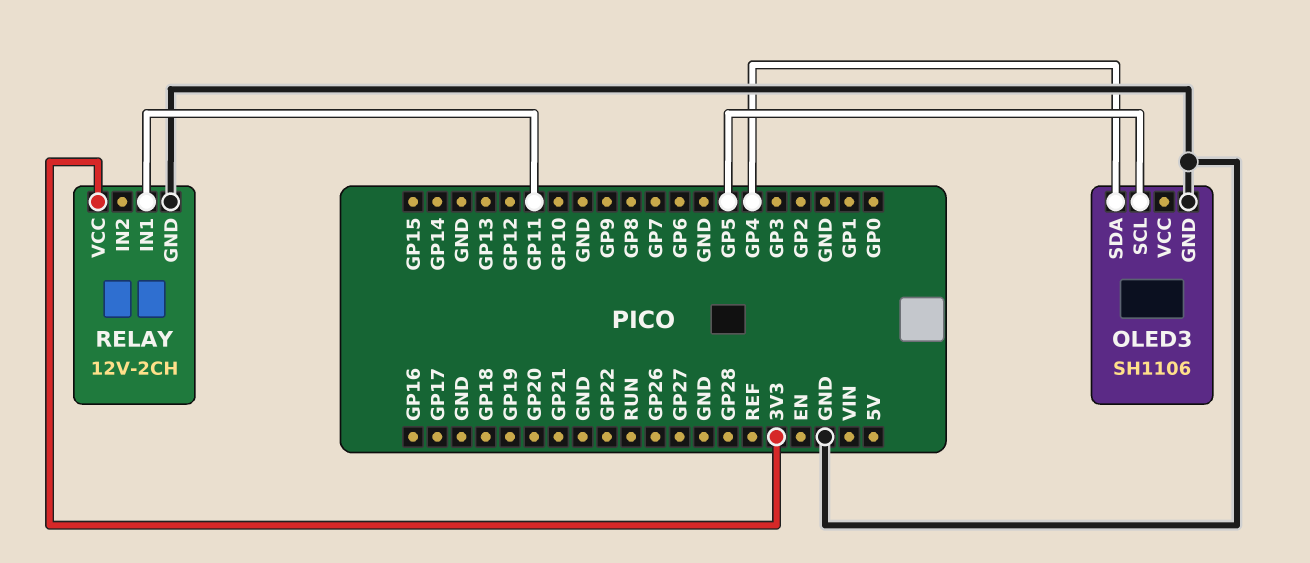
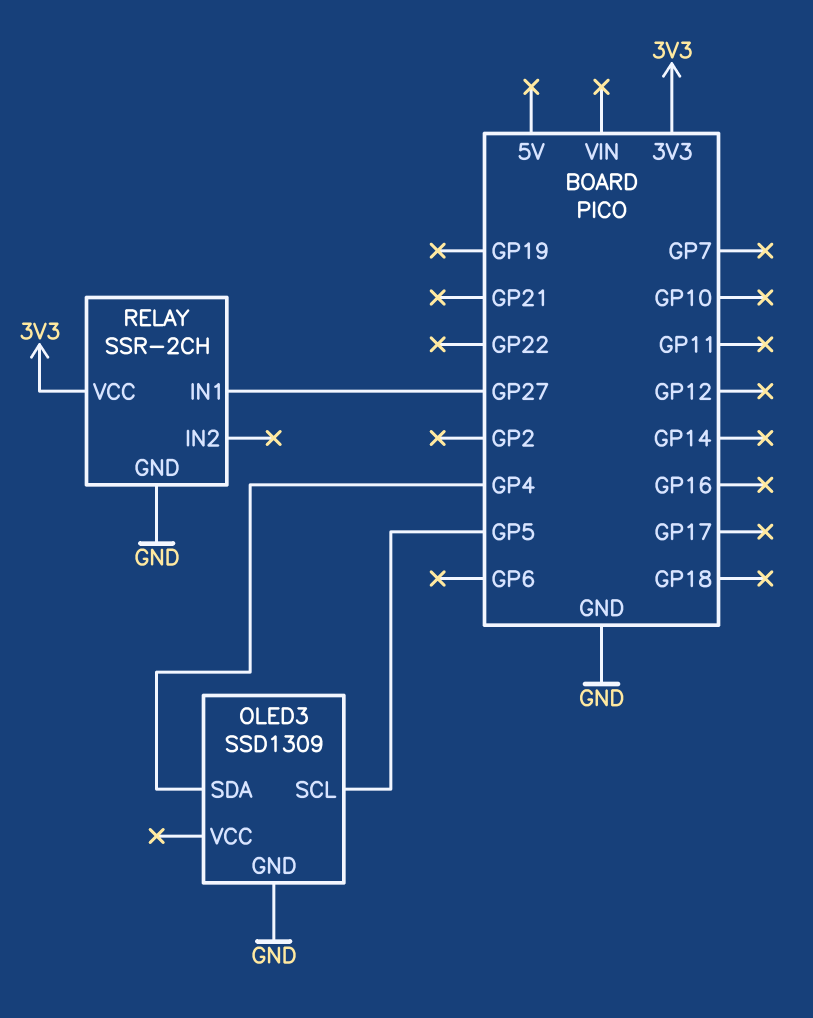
OLED3: SH1106 -> SSD1309
RELAY: 12V-2CH -> SSR-2CH
RELAY pin IN1: GP11 -> GP27

